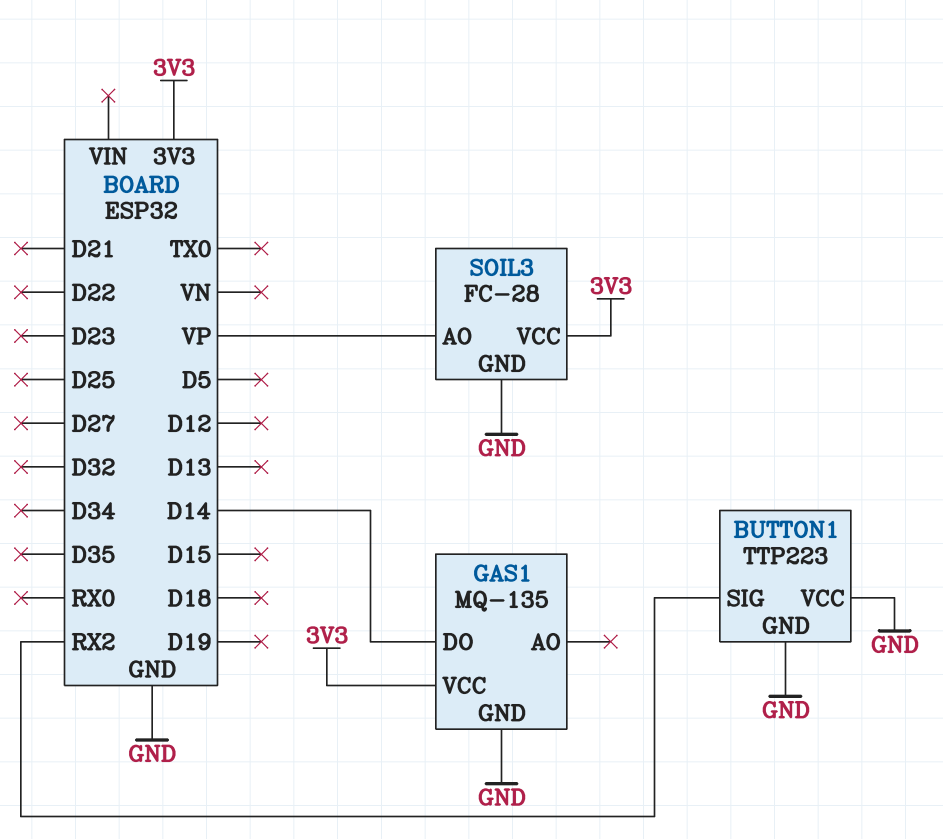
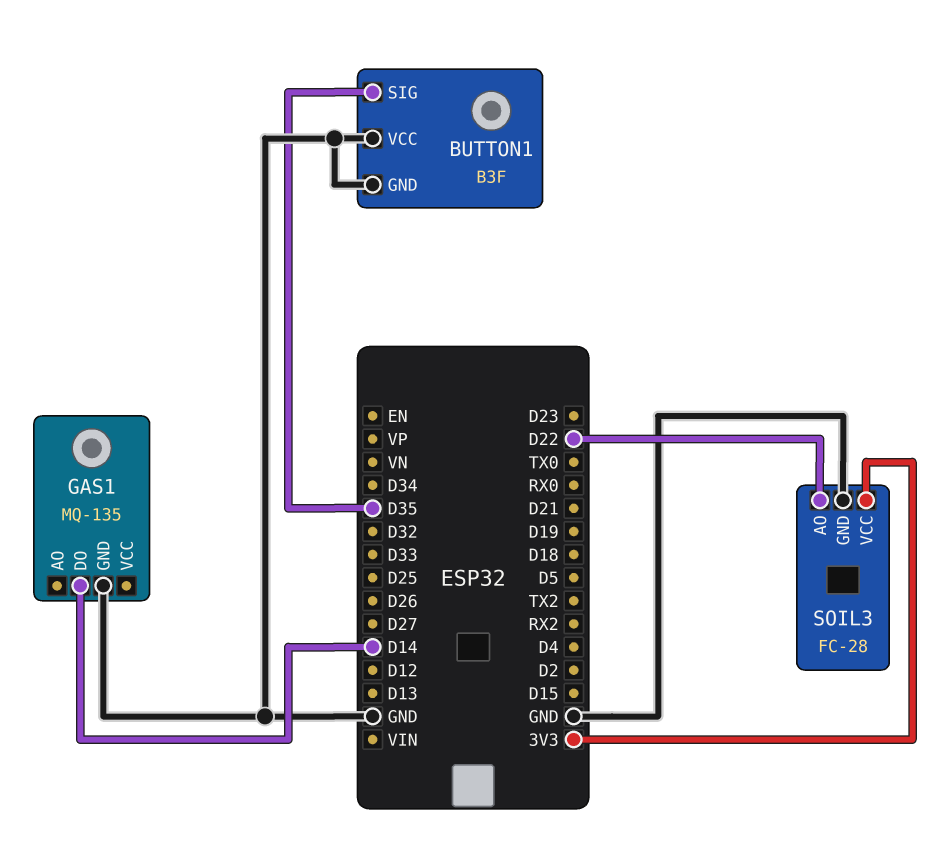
BUTTON1: TTP223 -> B3F
BUTTON1 pin SIG: RX2 -> D35
GAS1 pin VCC: 3V3 -> none
SOIL3 pin AO: VP -> D22

